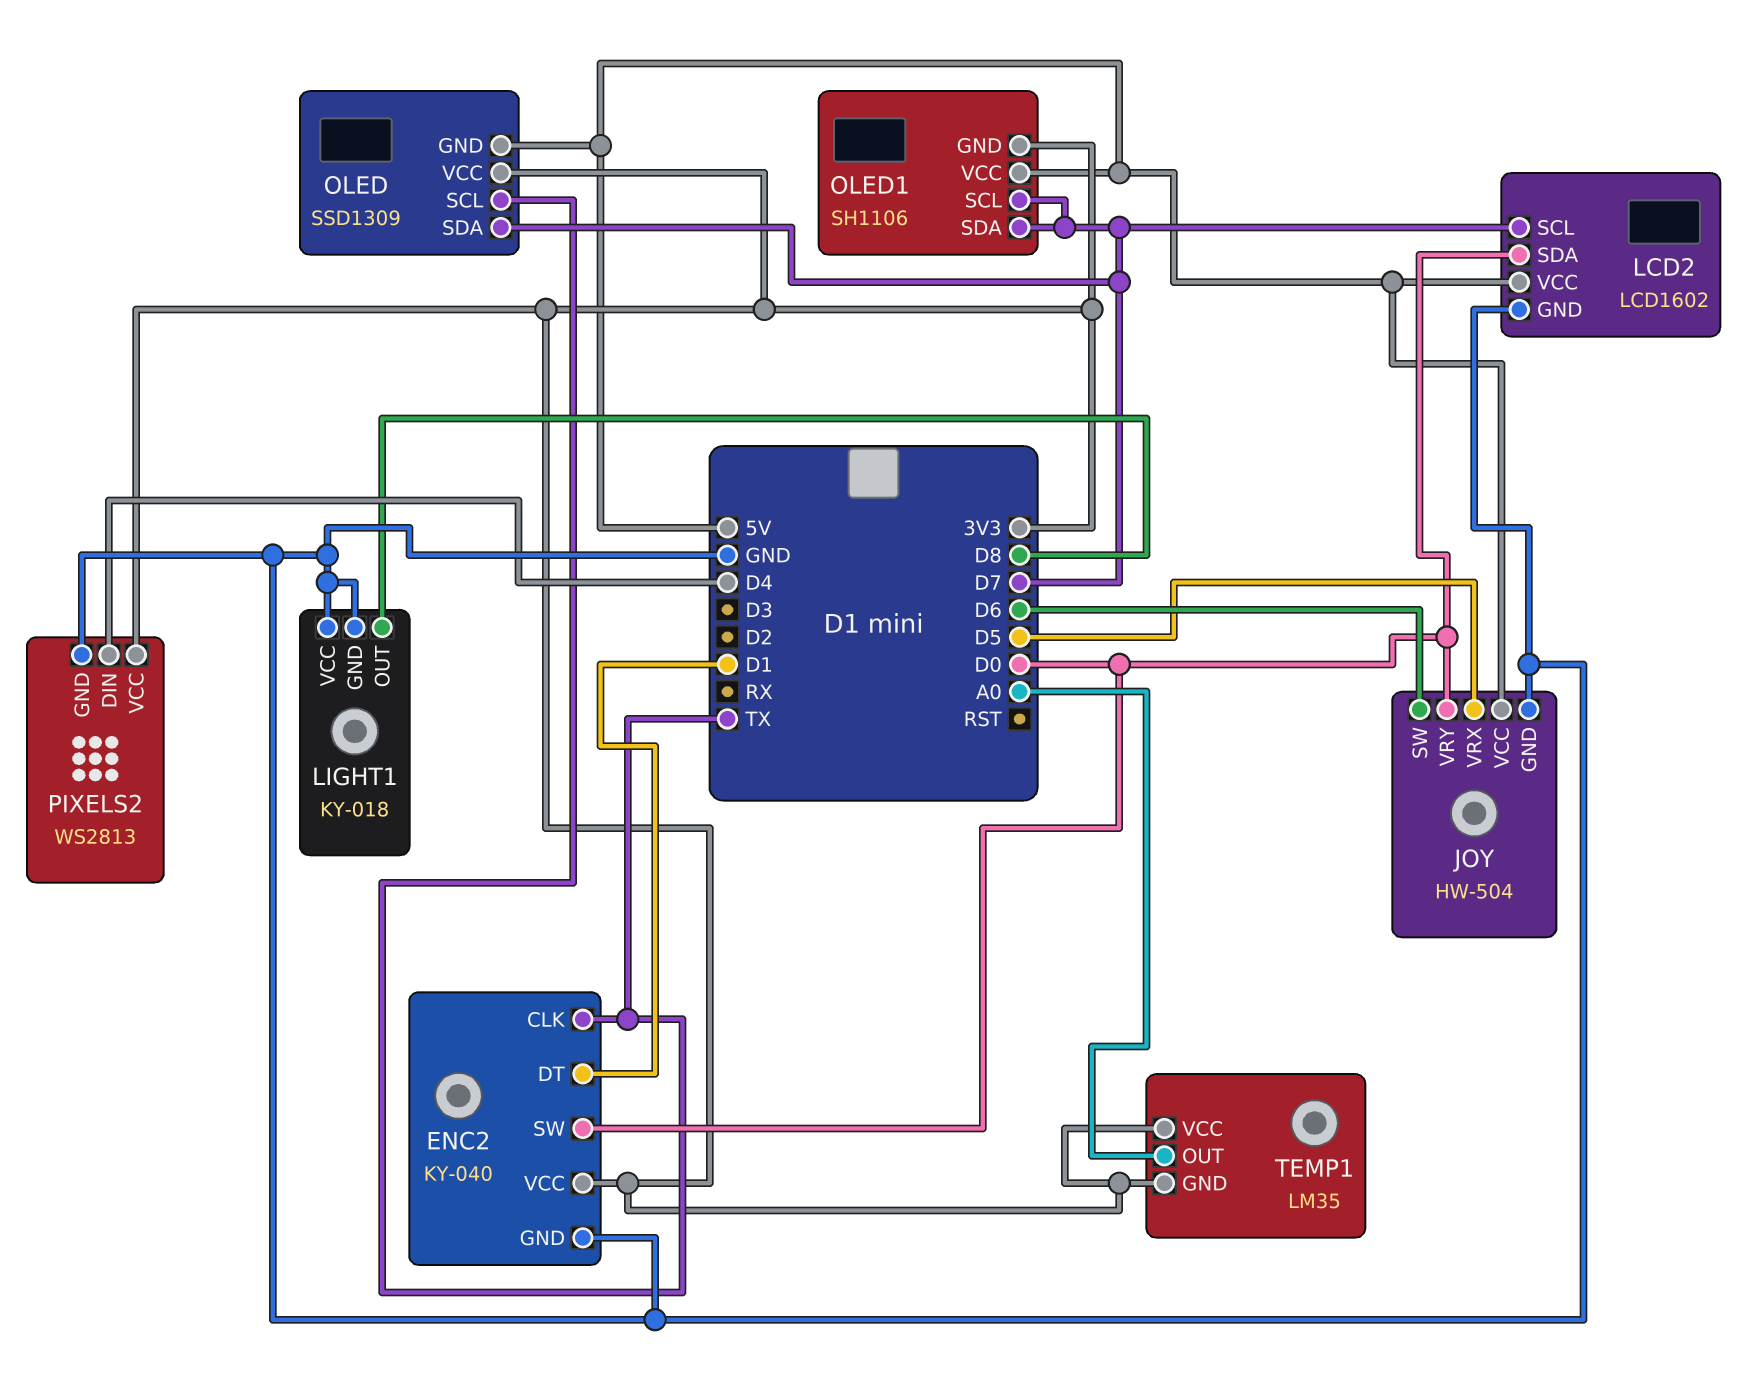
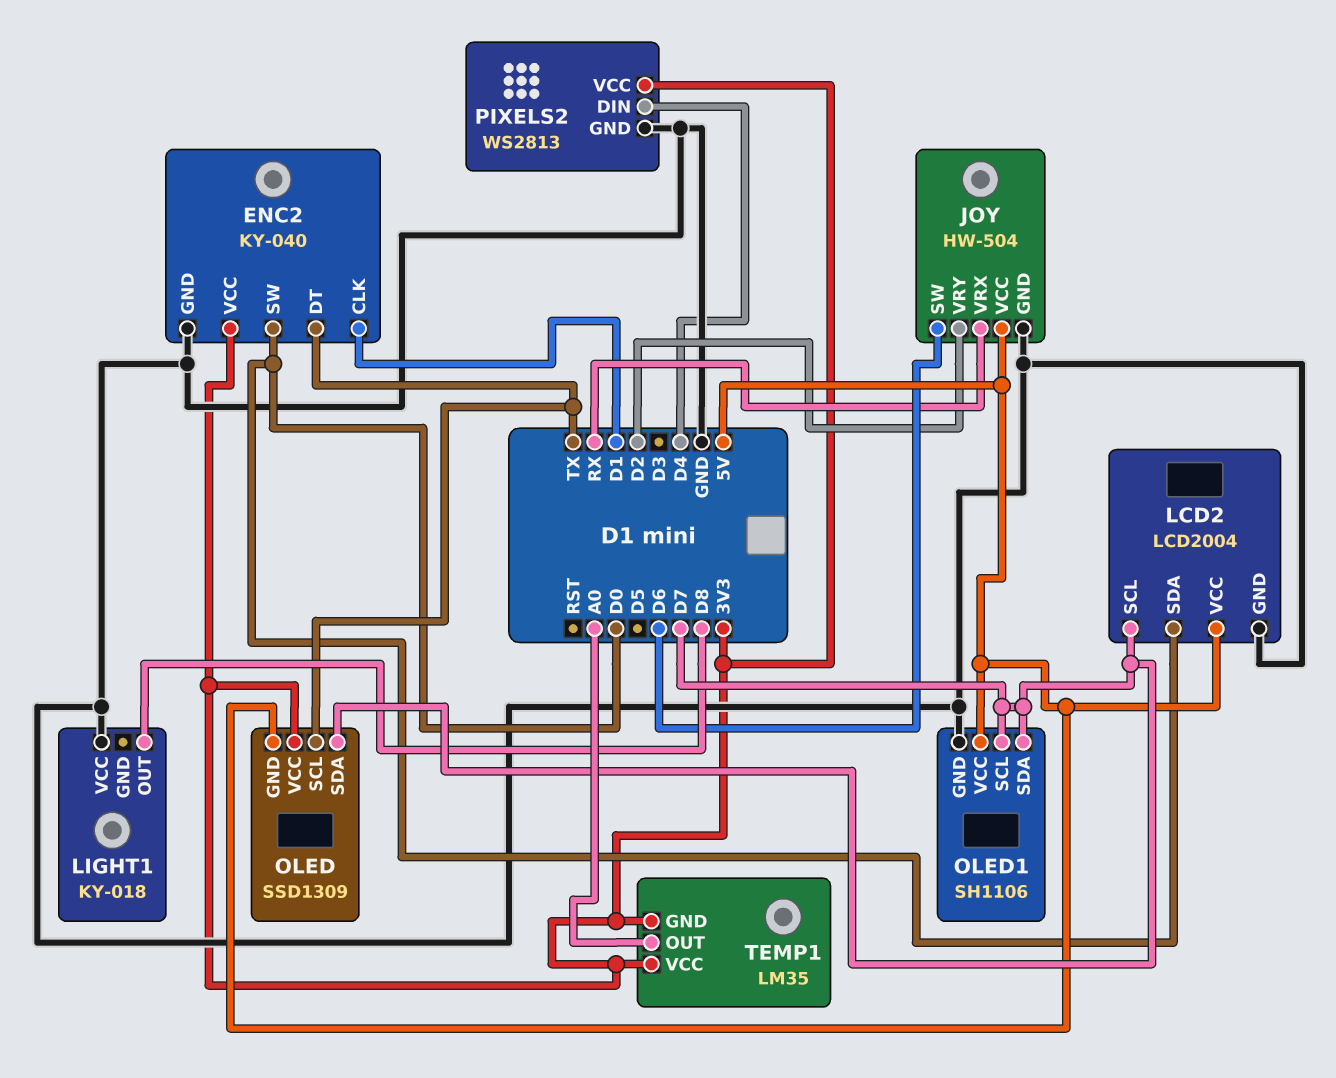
ENC2 pin CLK: TX -> D1
ENC2 pin DT: D1 -> TX
JOY pin VRX: D5 -> RX
JOY pin VRY: D0 -> D2
LCD2: LCD1602 -> LCD2004
LIGHT1 pin GND: GND -> none
OLED1 pin GND: 3V3 -> GND

